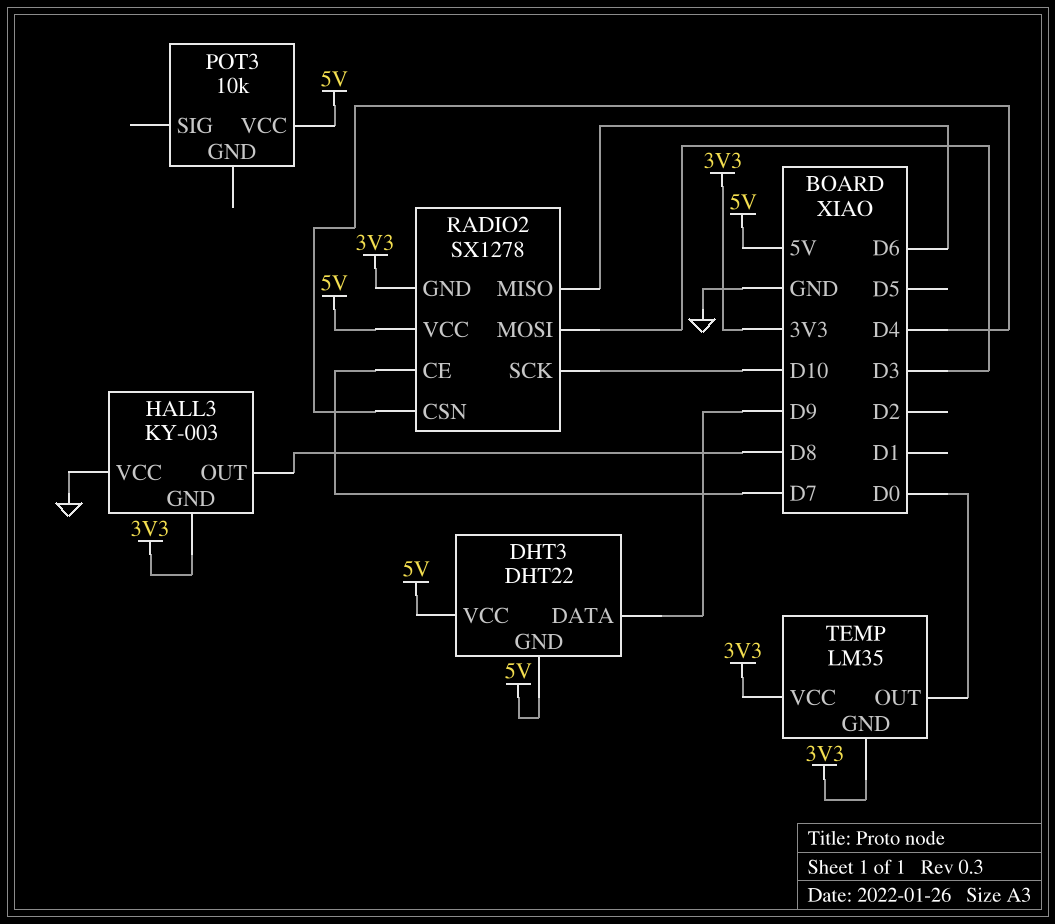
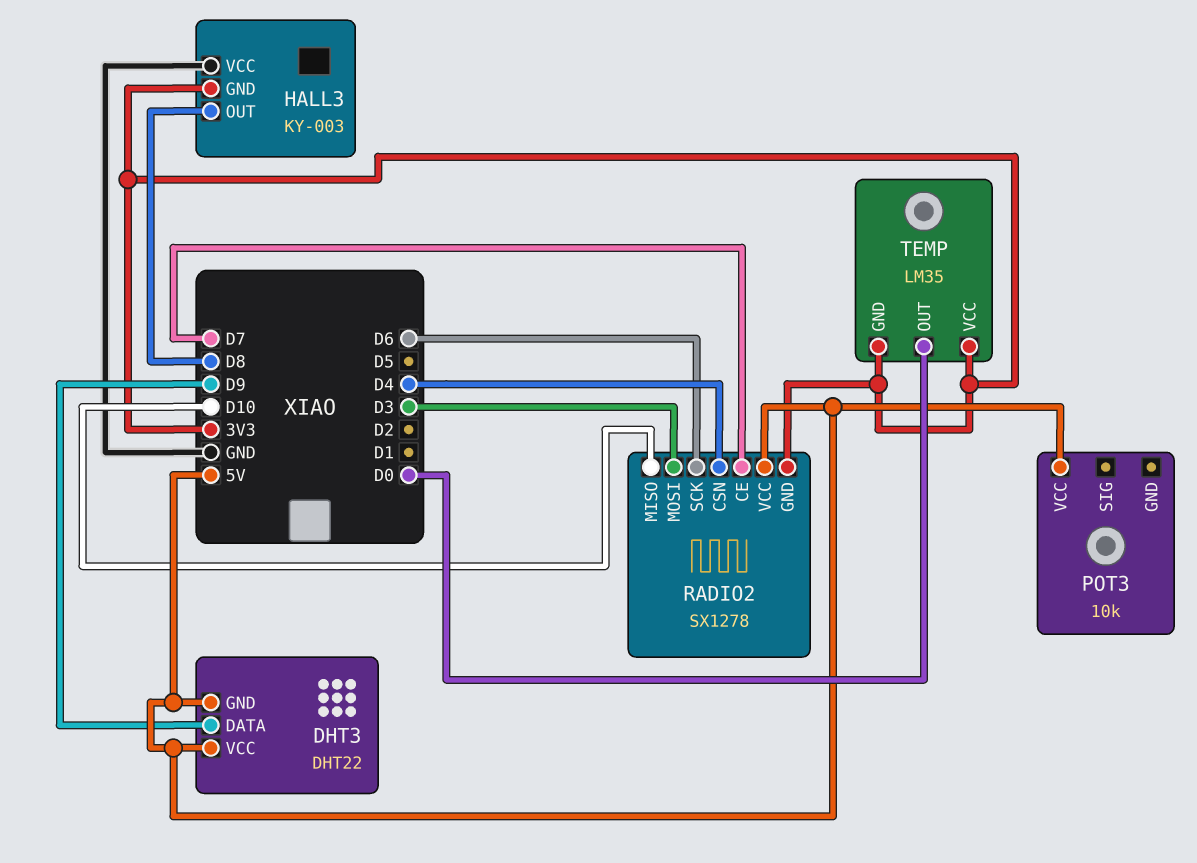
RADIO2 pin MISO: D6 -> D10
RADIO2 pin SCK: D10 -> D6

